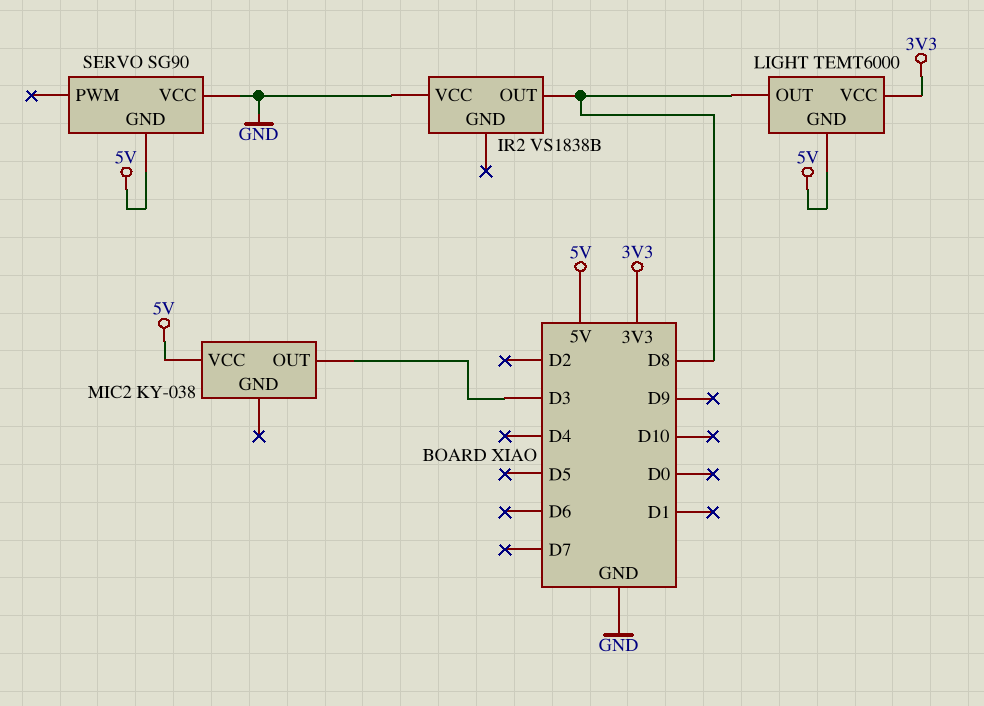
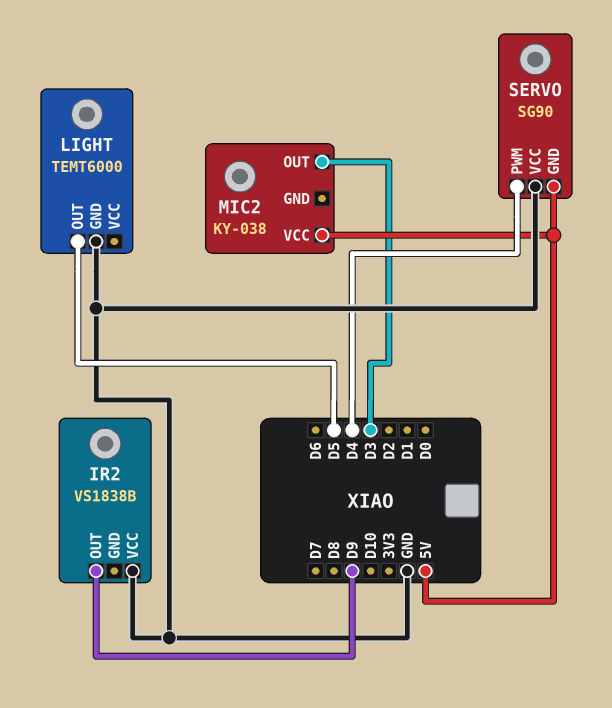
IR2 pin OUT: D8 -> D9
LIGHT pin GND: 5V -> GND
LIGHT pin OUT: D8 -> D5
LIGHT pin VCC: 3V3 -> none
SERVO pin PWM: none -> D4

